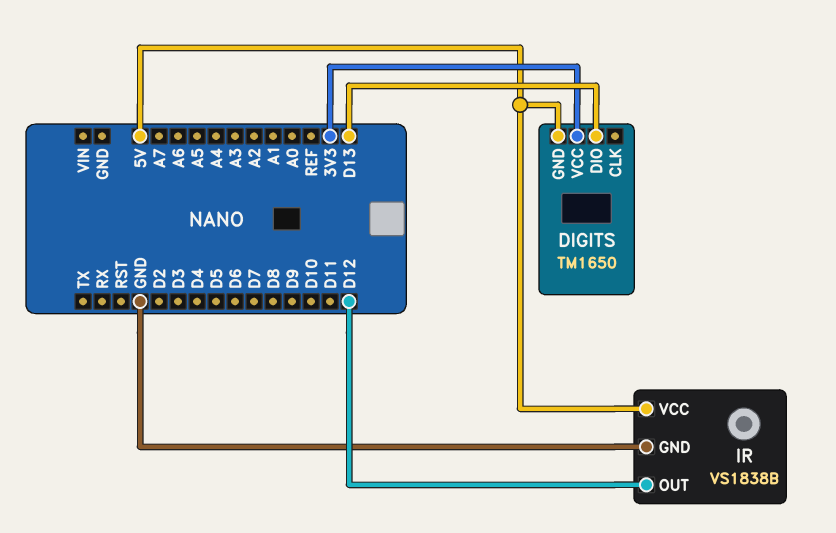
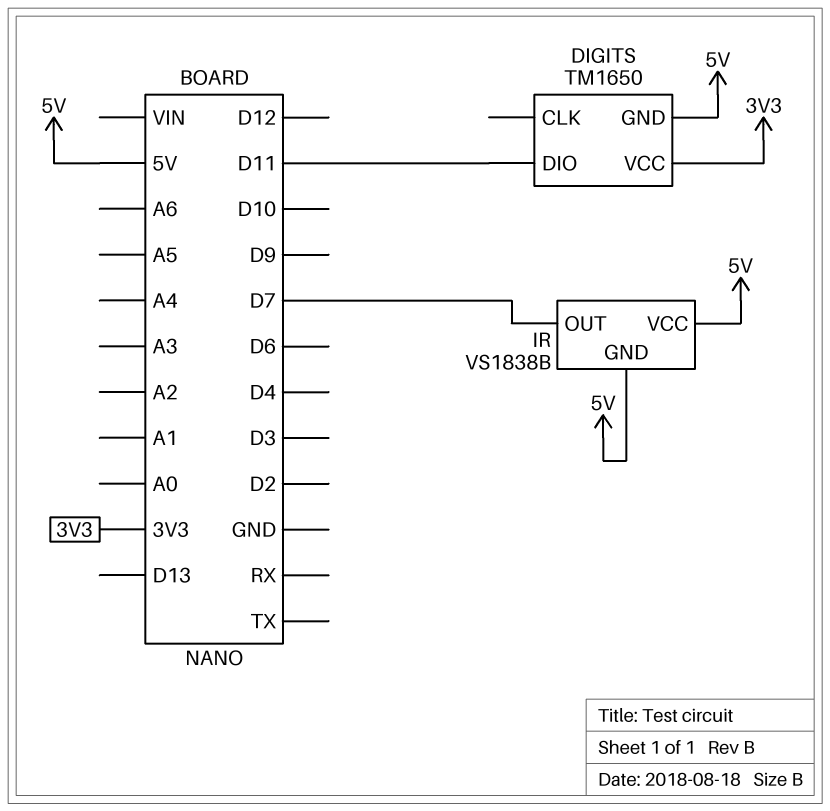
DIGITS pin DIO: D13 -> D11
IR pin GND: GND -> 5V
IR pin OUT: D12 -> D7

